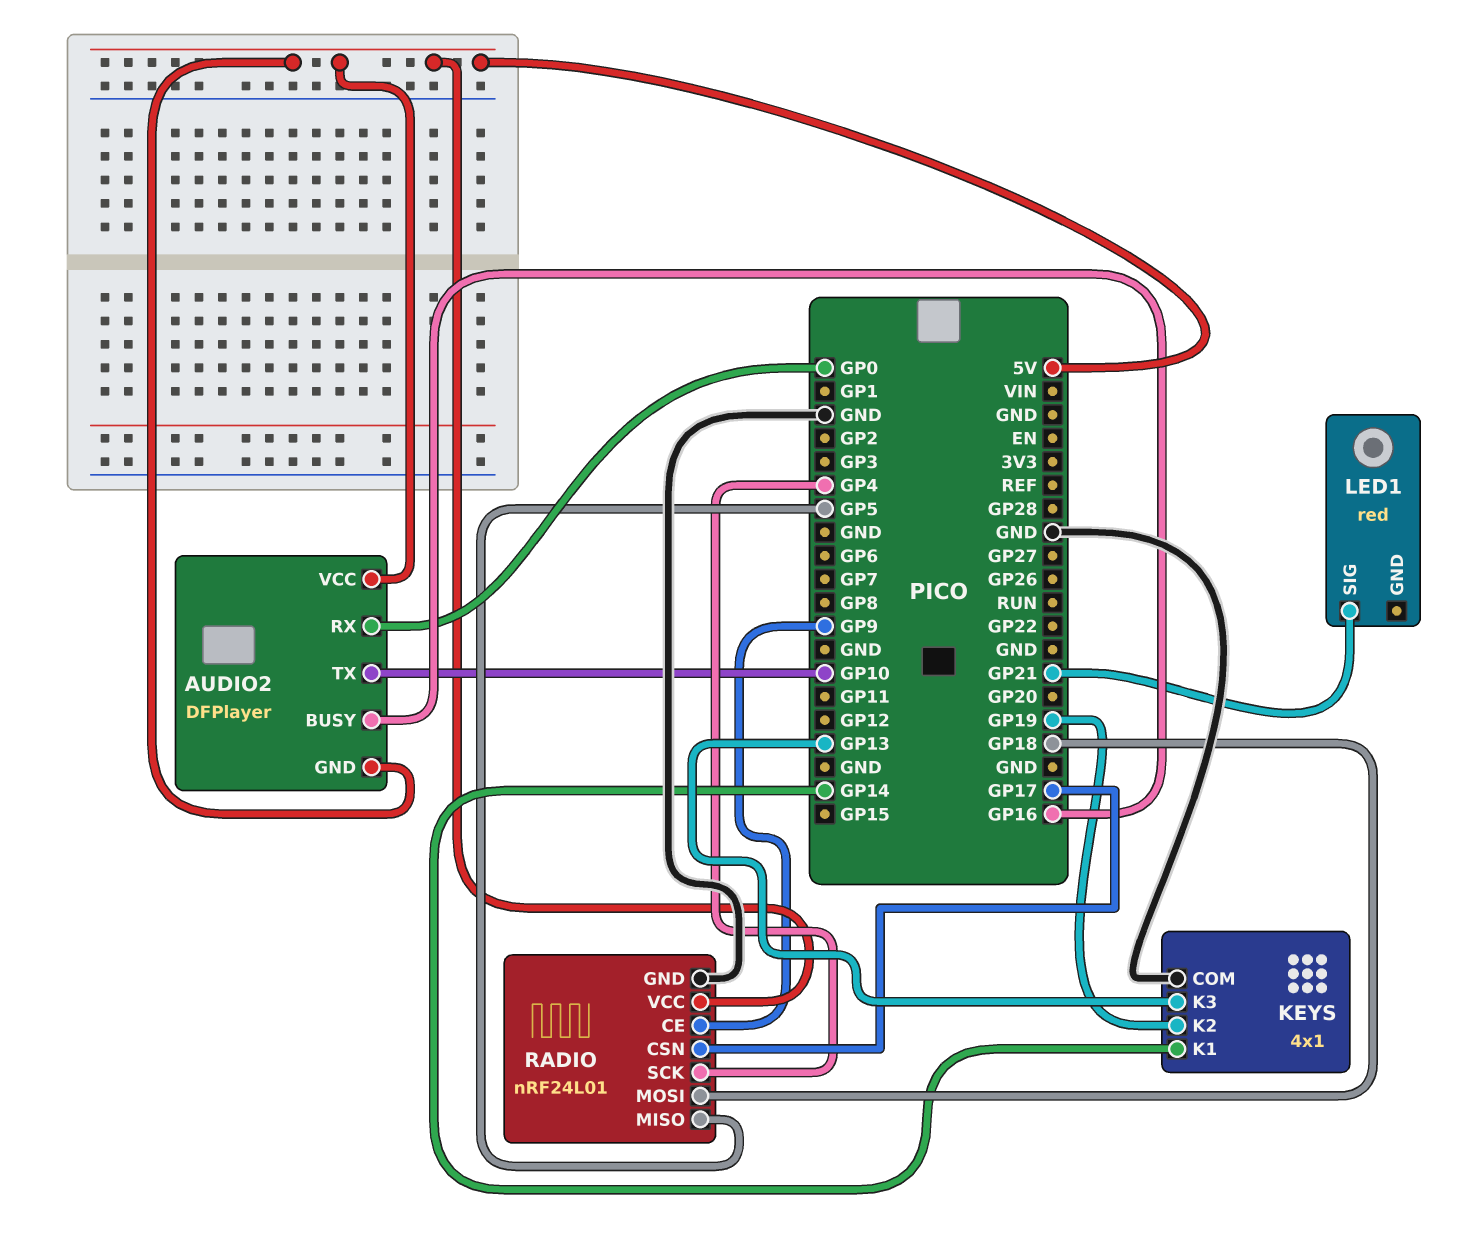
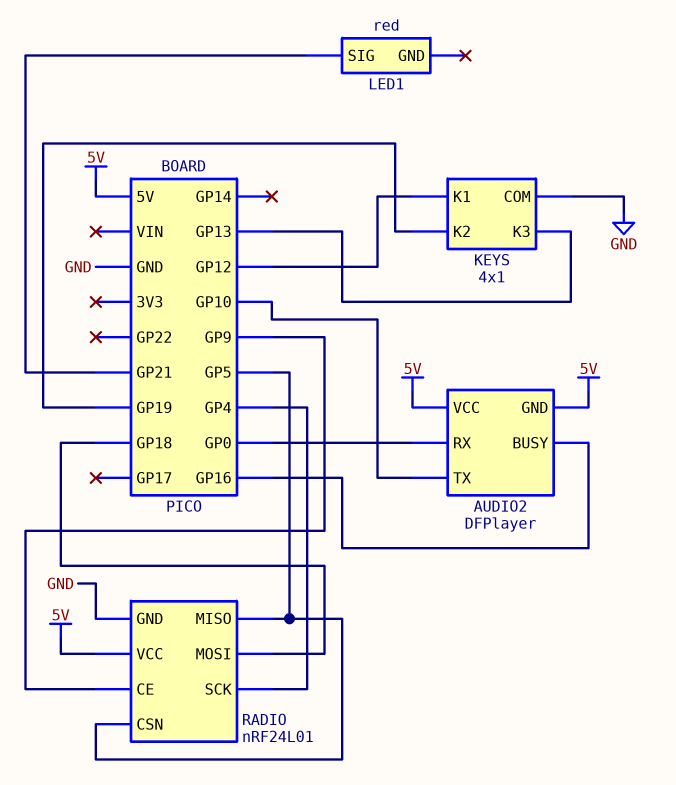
KEYS pin K1: GP14 -> GP12
RADIO pin CSN: GP17 -> GP5

